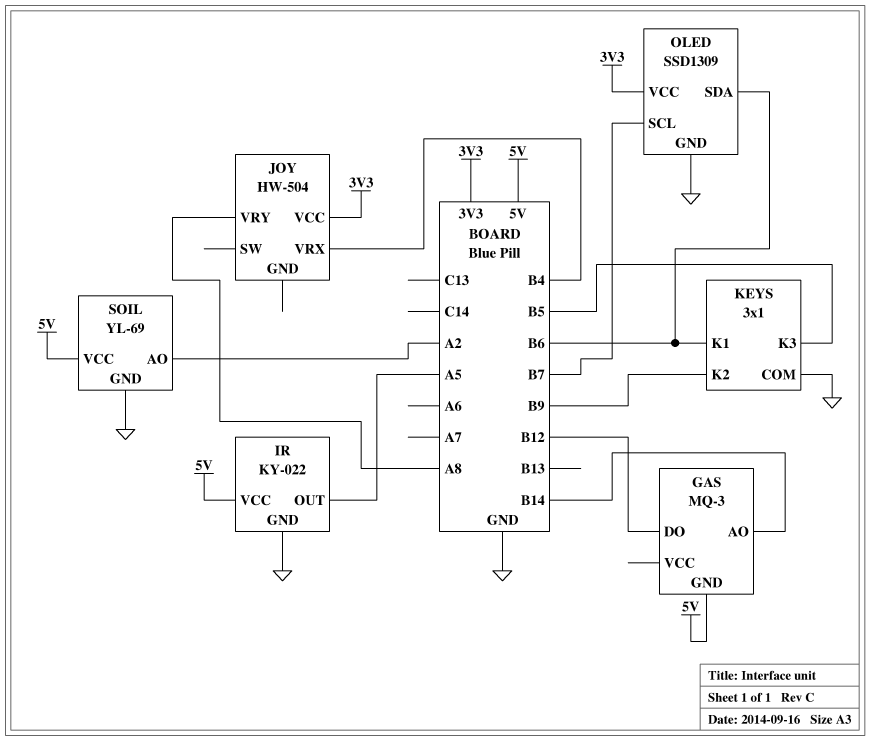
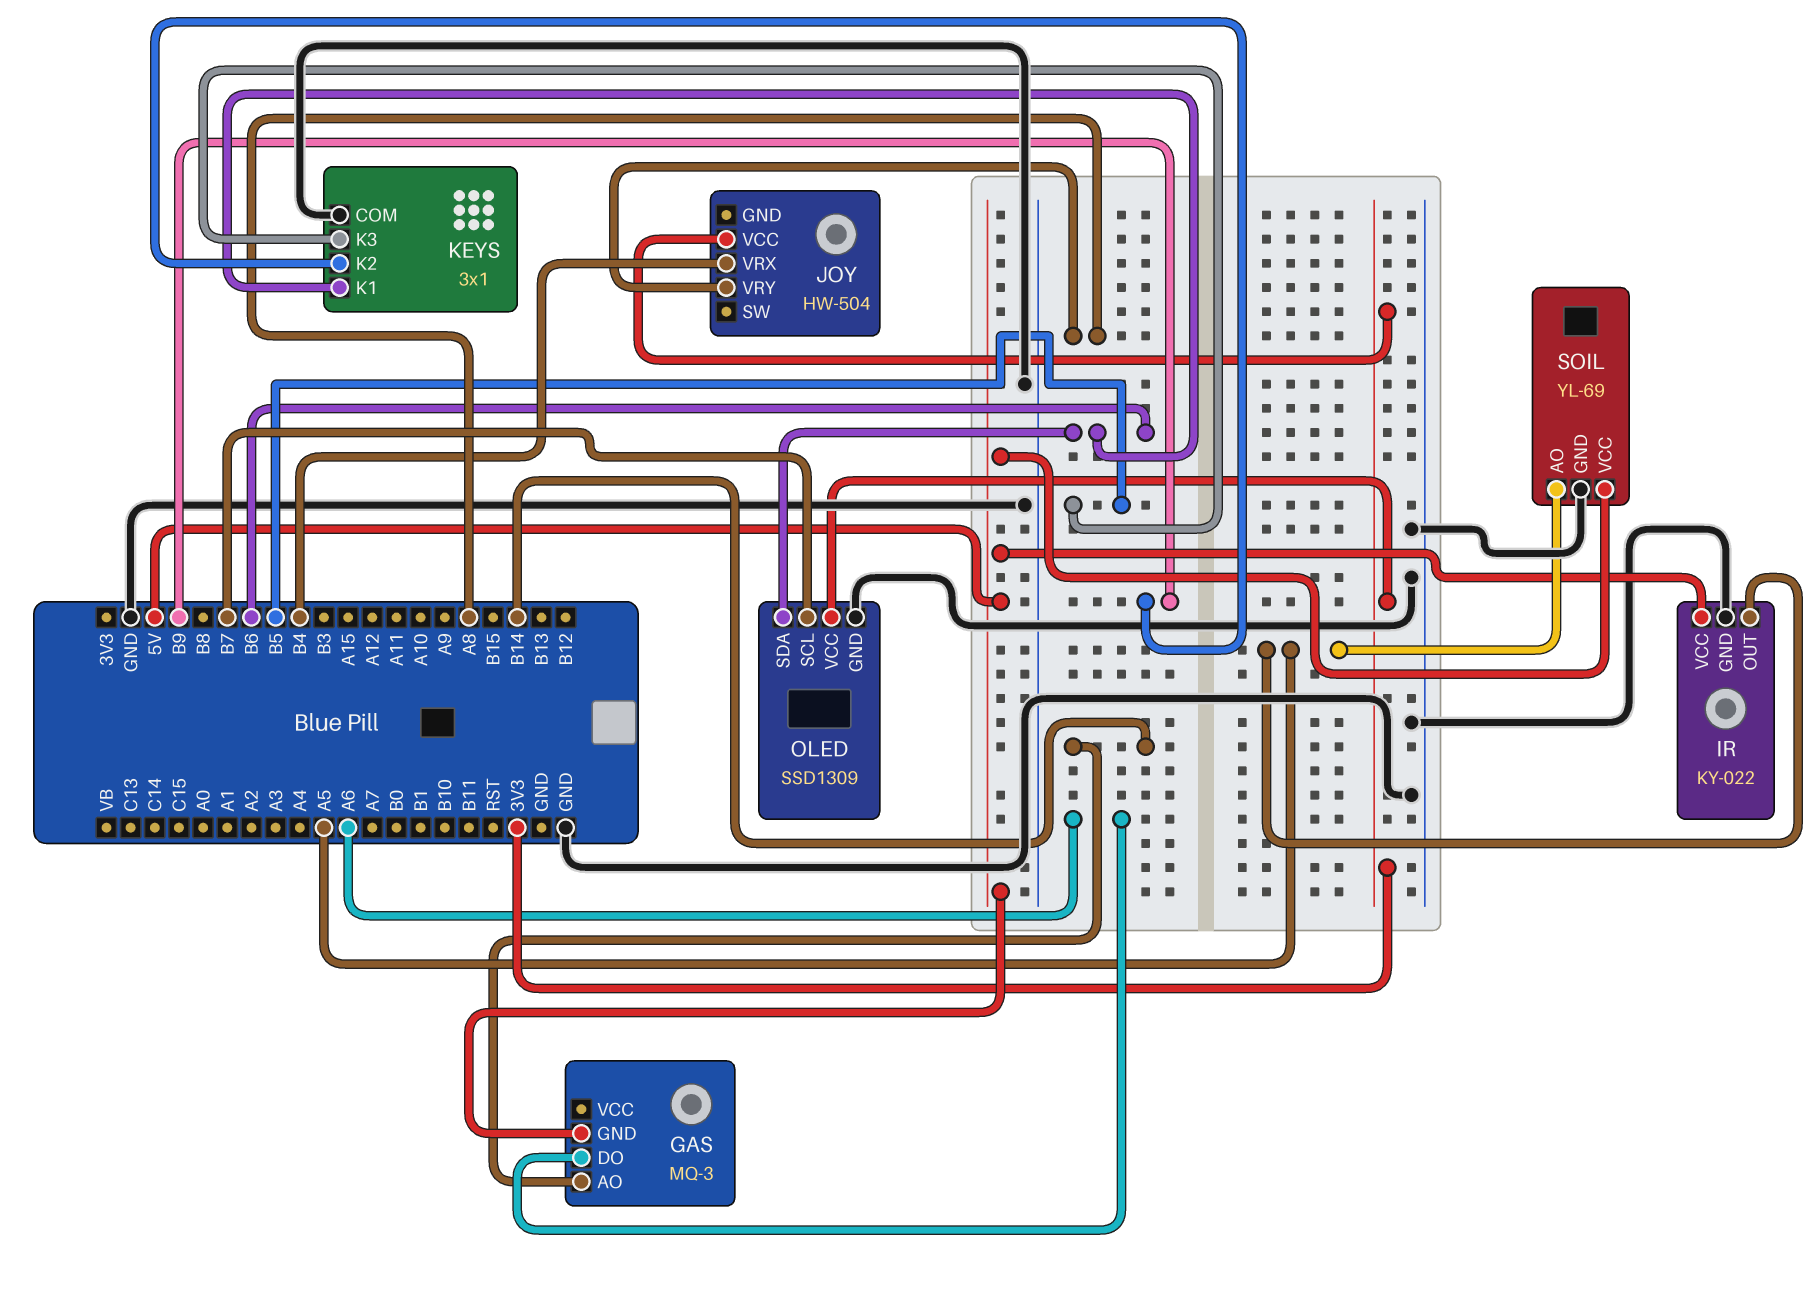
GAS pin DO: B12 -> A6
SOIL pin AO: A2 -> A5

